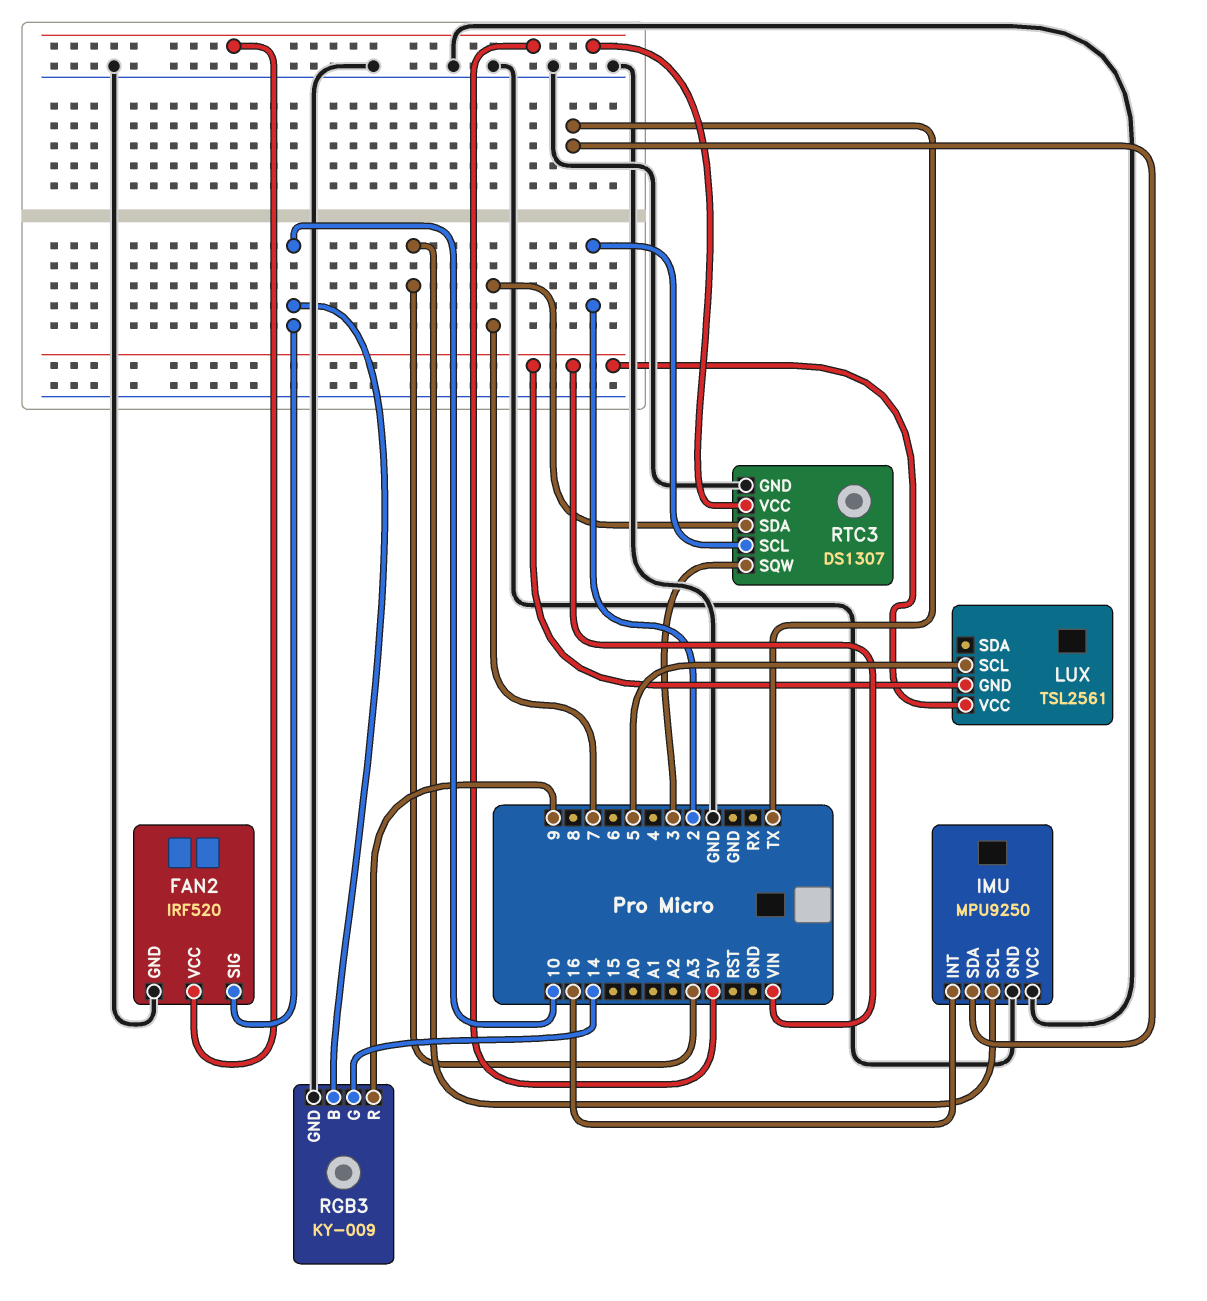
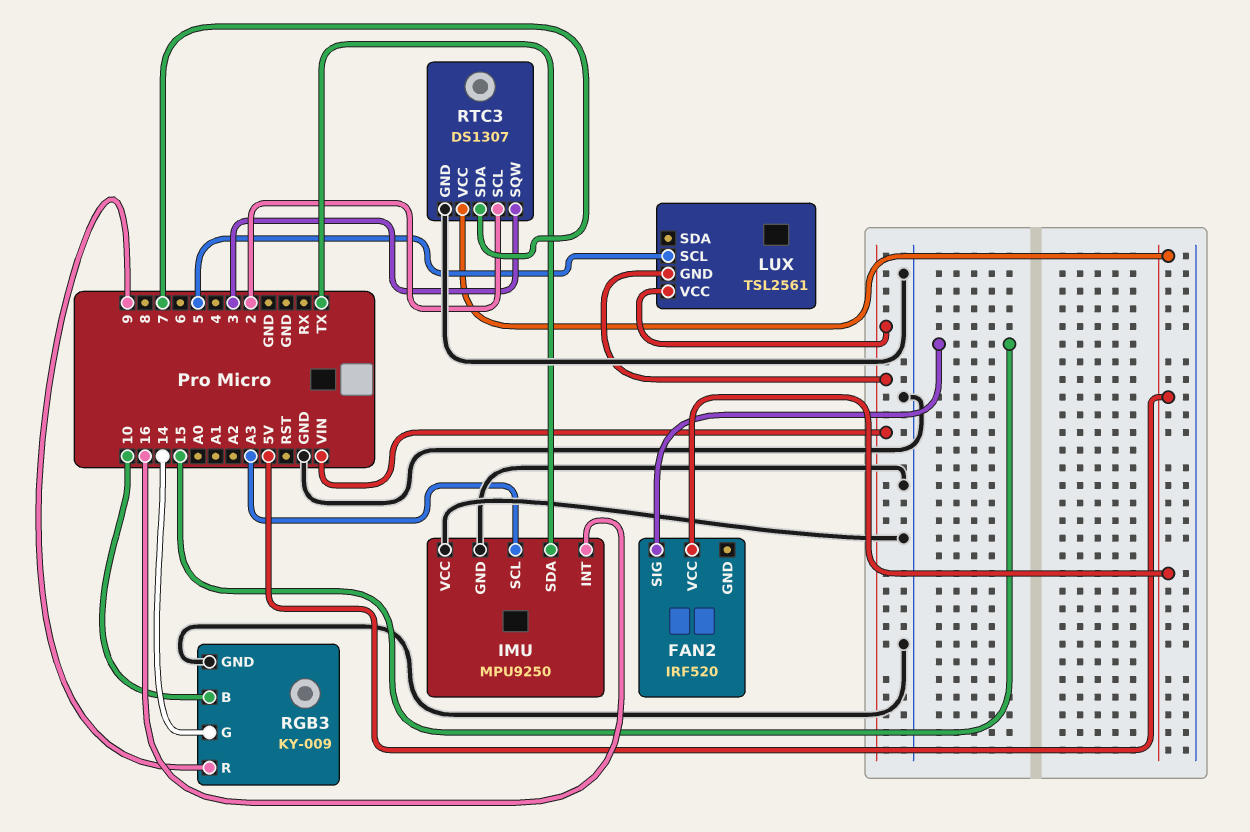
FAN2 pin GND: GND -> none
FAN2 pin SIG: 10 -> 15

